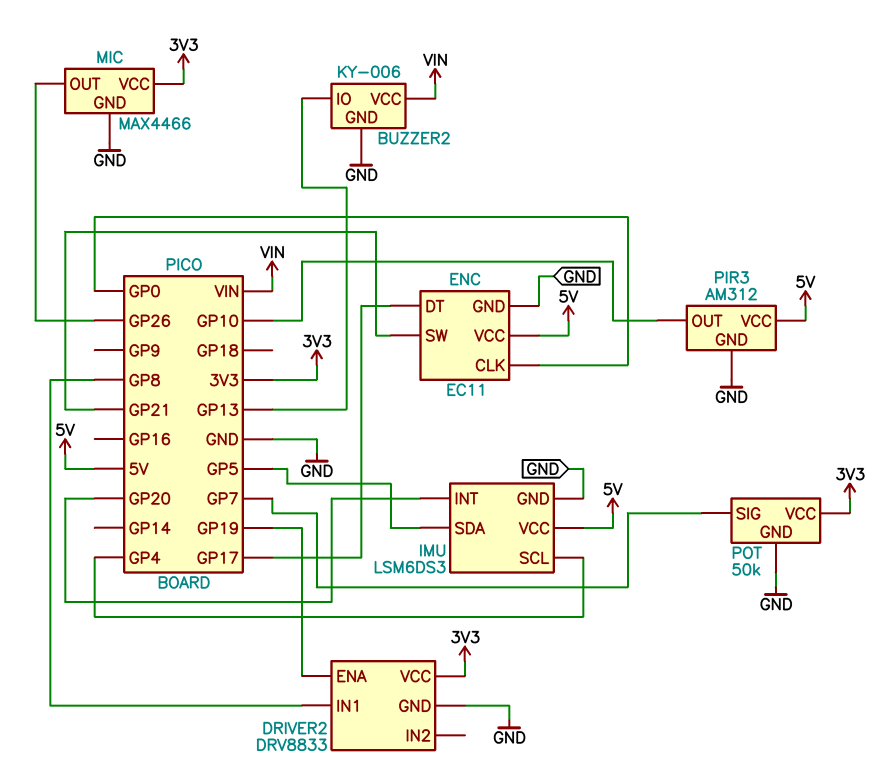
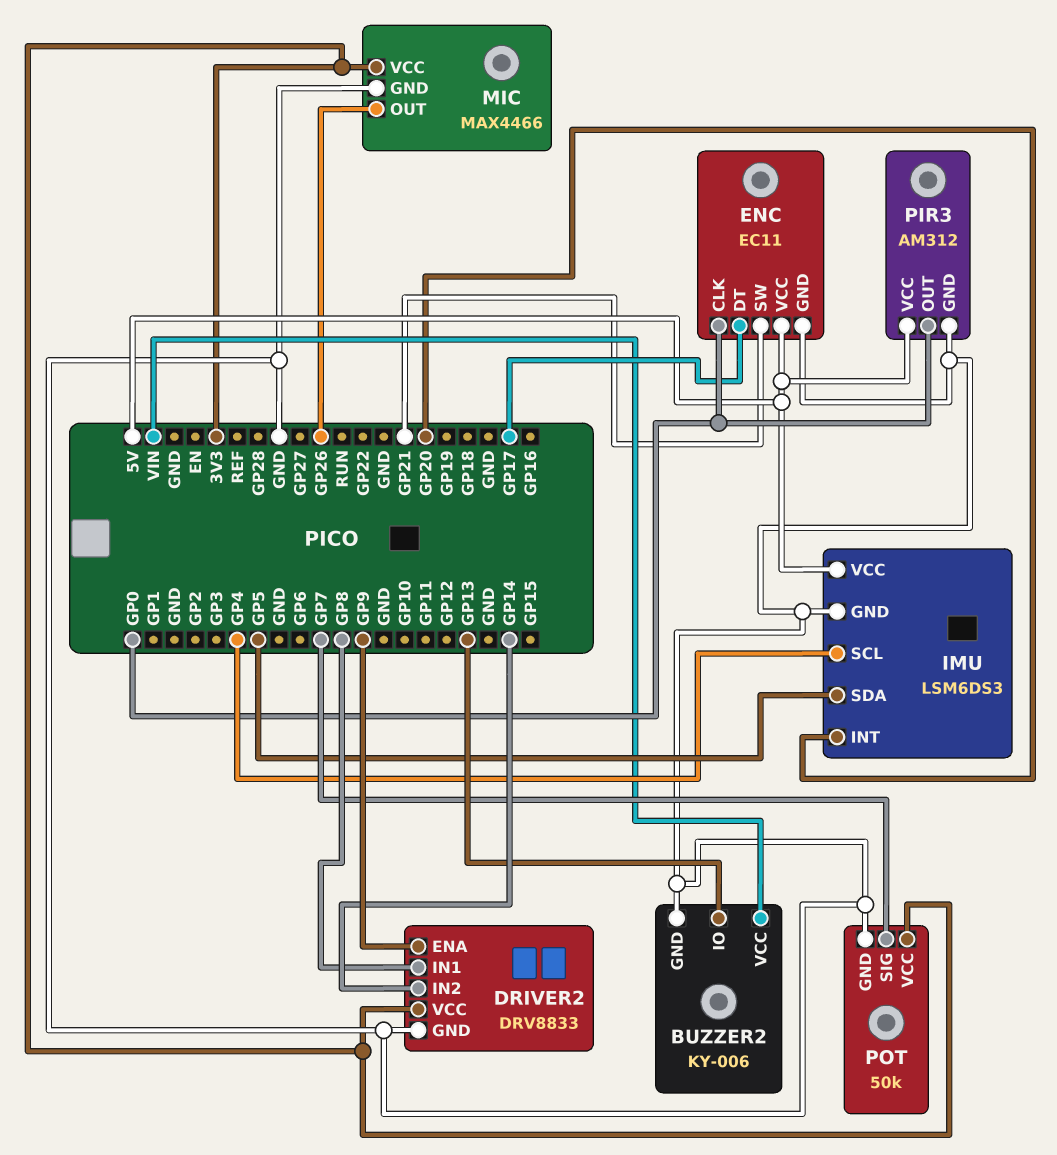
DRIVER2 pin ENA: GP19 -> GP9
DRIVER2 pin IN2: none -> GP14
PIR3 pin OUT: GP10 -> GP0

